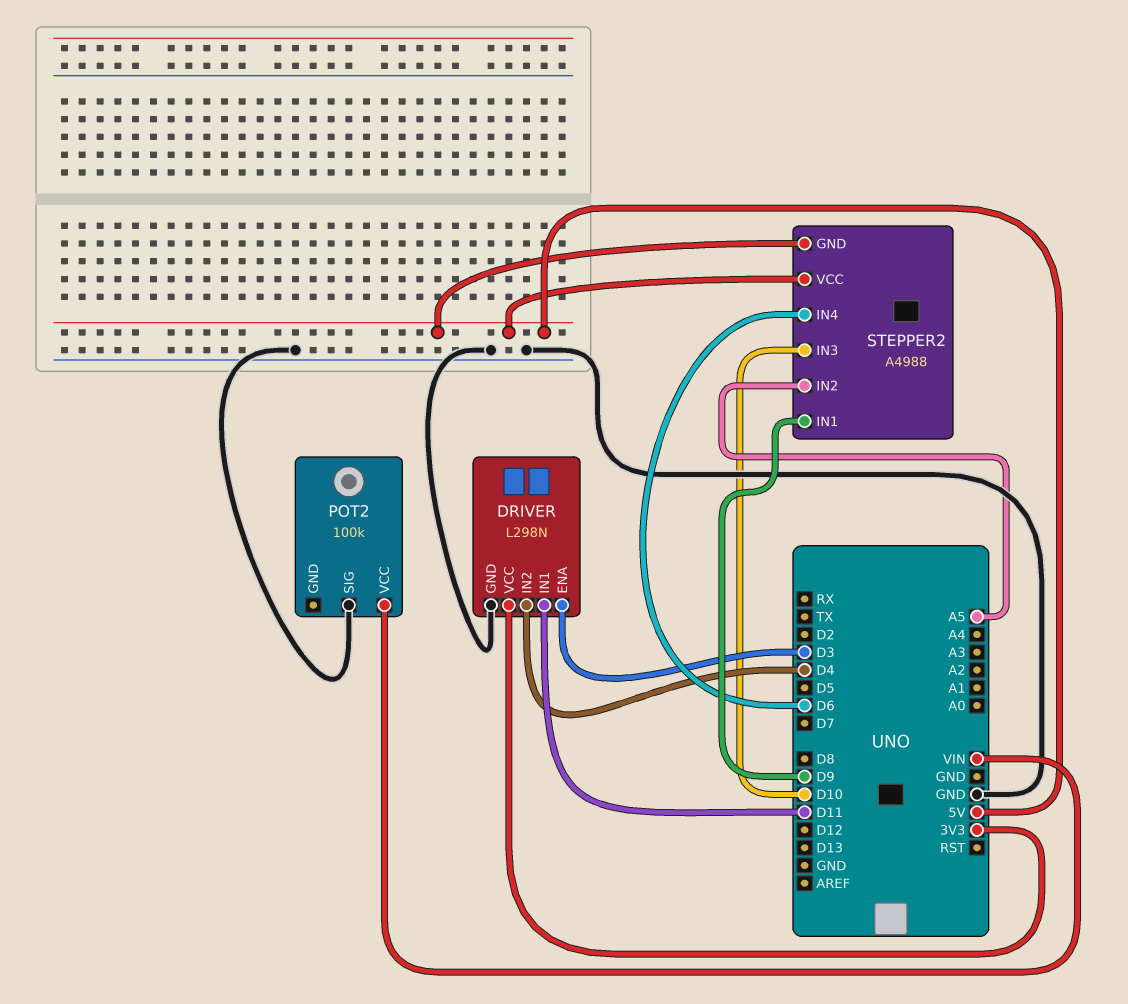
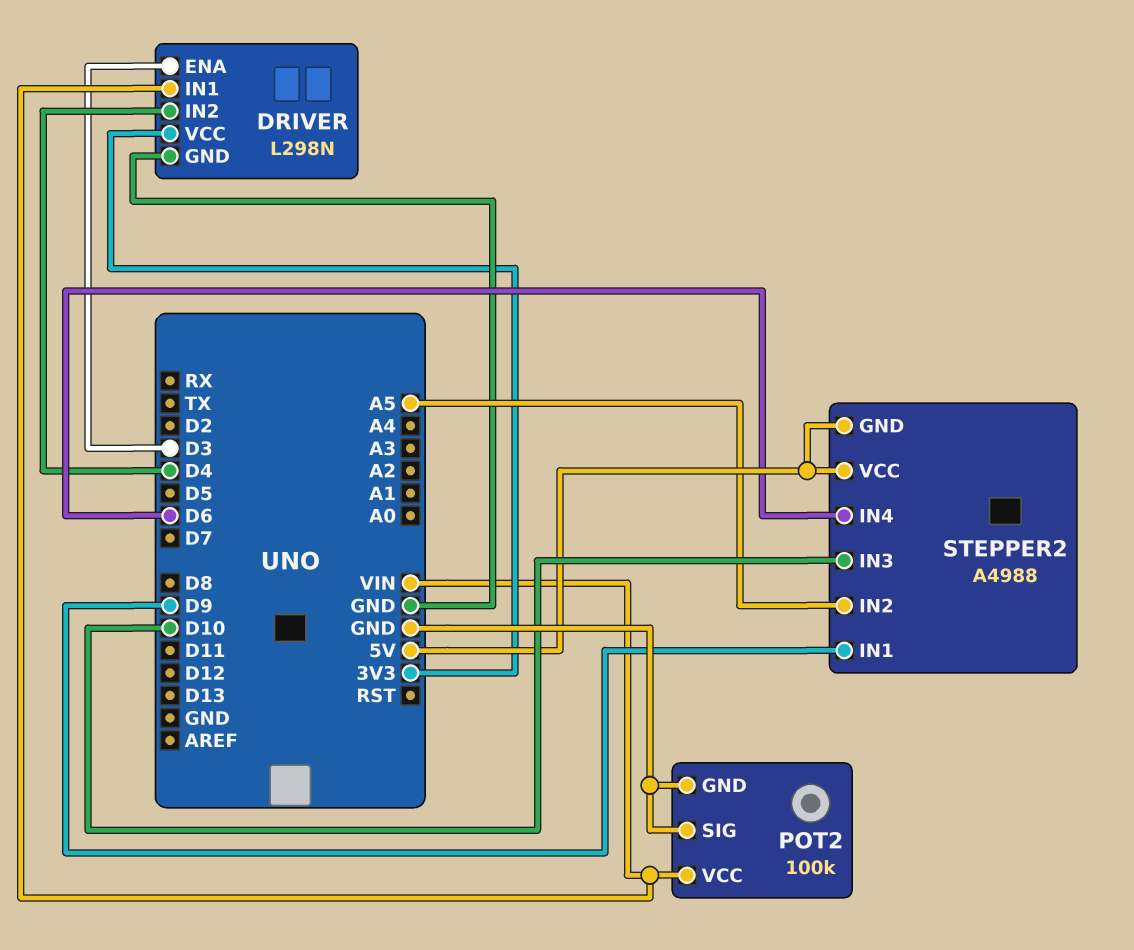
DRIVER pin IN1: D11 -> VIN
POT2 pin GND: none -> GND

